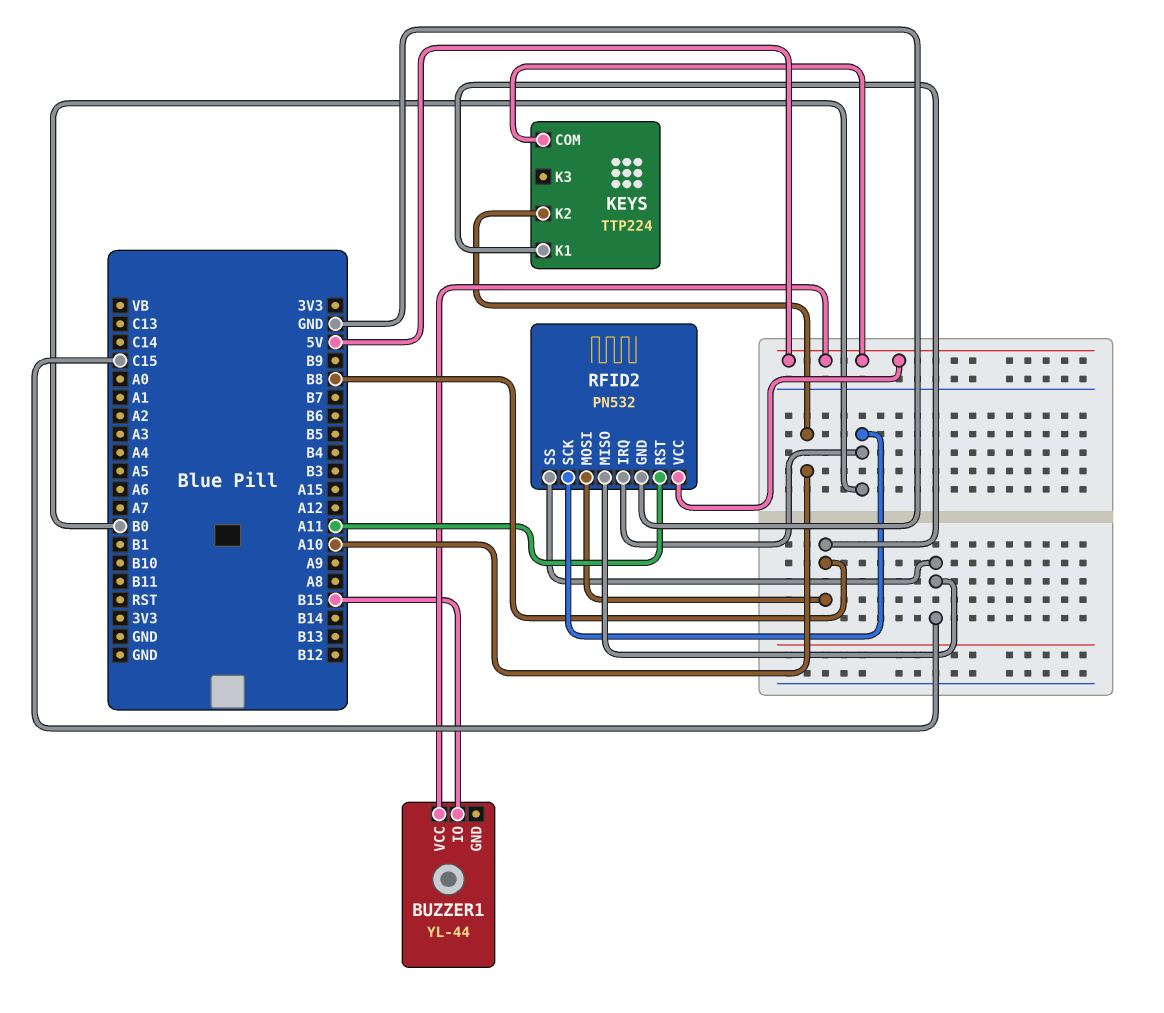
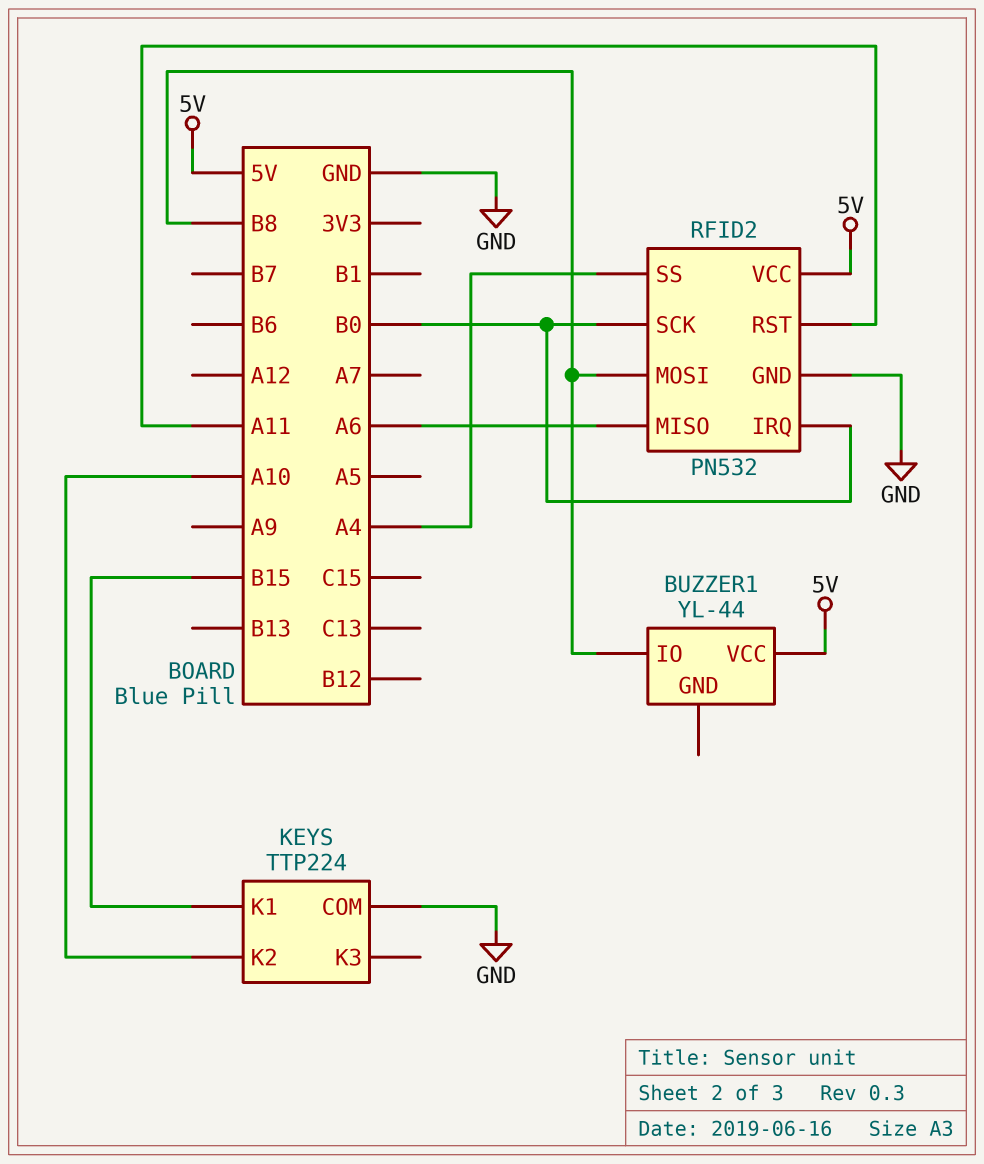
BUZZER1 pin IO: B15 -> B8
KEYS pin COM: 5V -> GND
KEYS pin K1: B8 -> B15
RFID2 pin MISO: C15 -> A6
RFID2 pin SS: C15 -> A4

